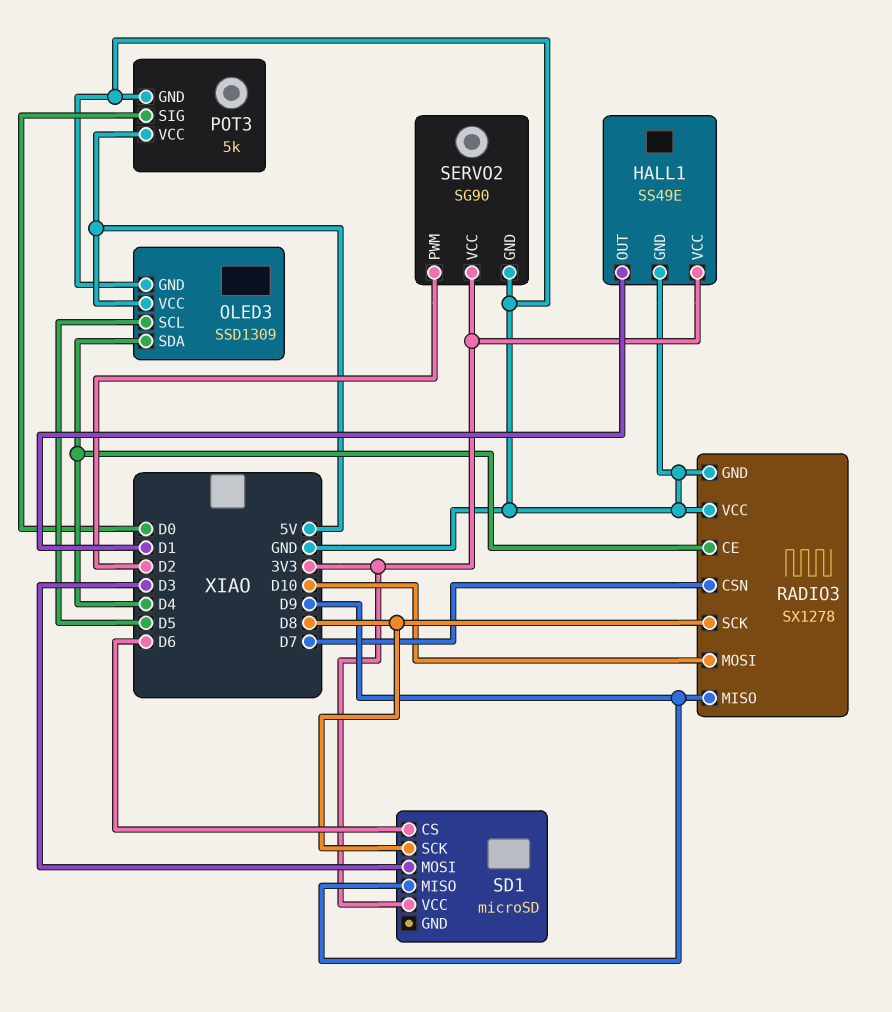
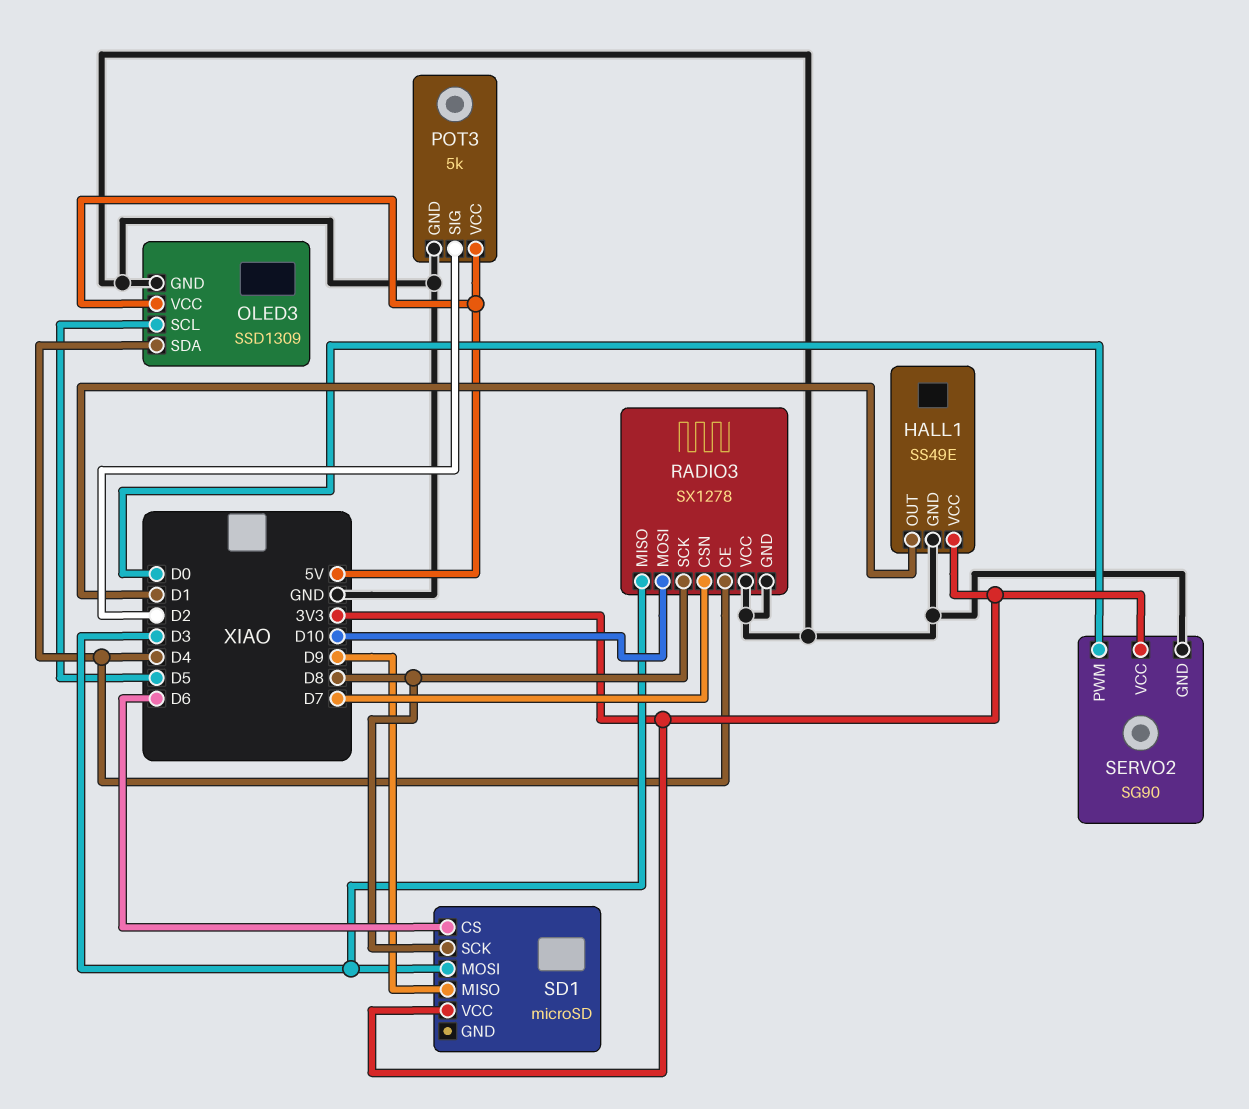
POT3 pin SIG: D0 -> D2
RADIO3 pin MISO: D9 -> D3
SERVO2 pin PWM: D2 -> D0

